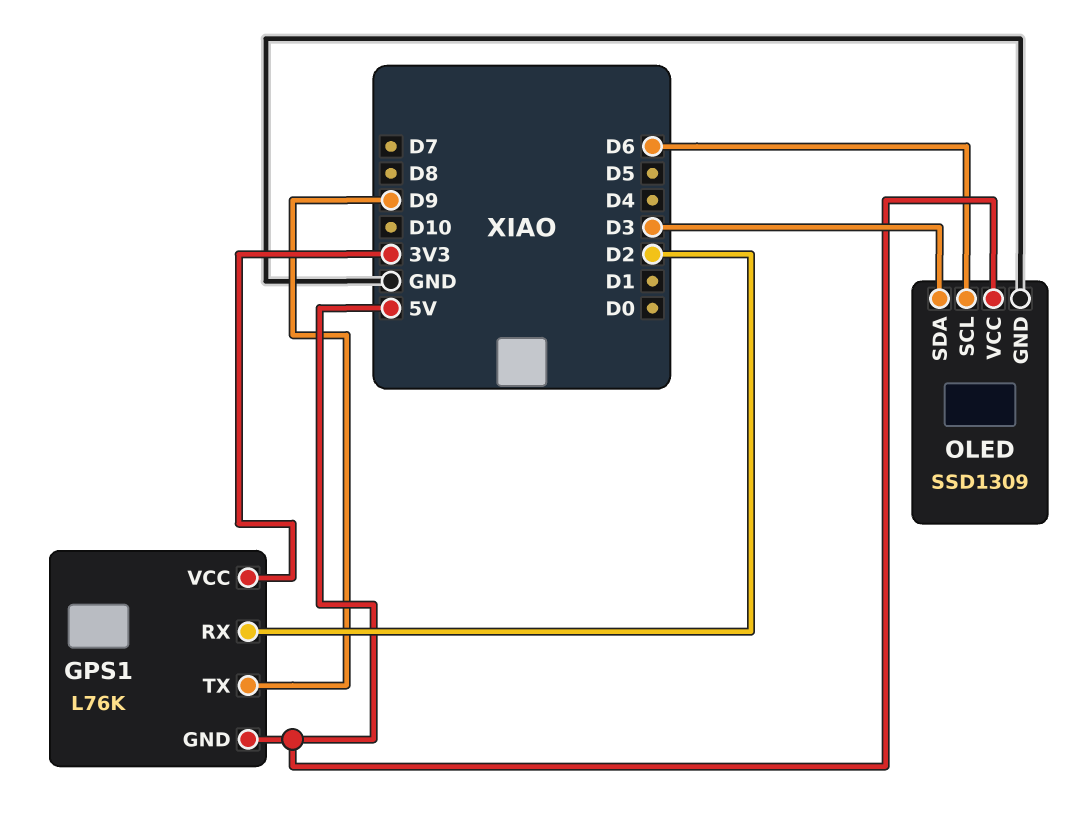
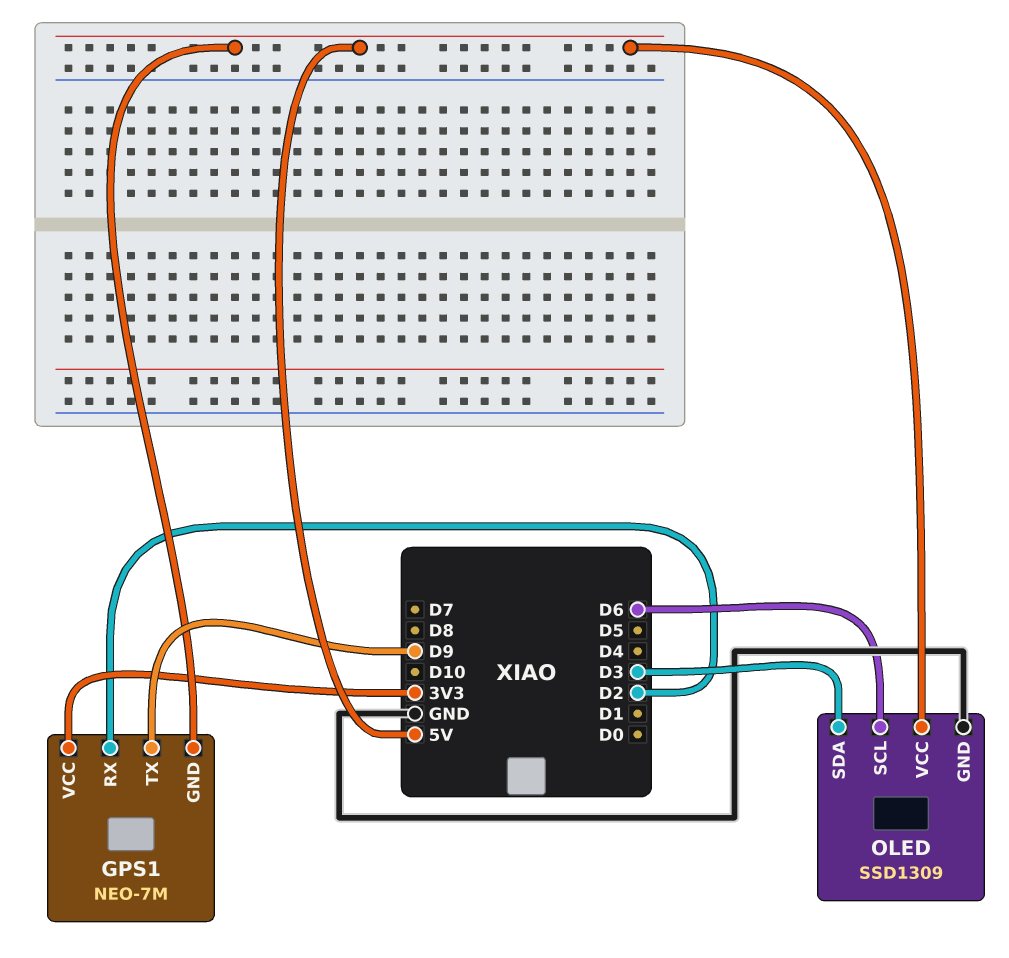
GPS1: L76K -> NEO-7M

